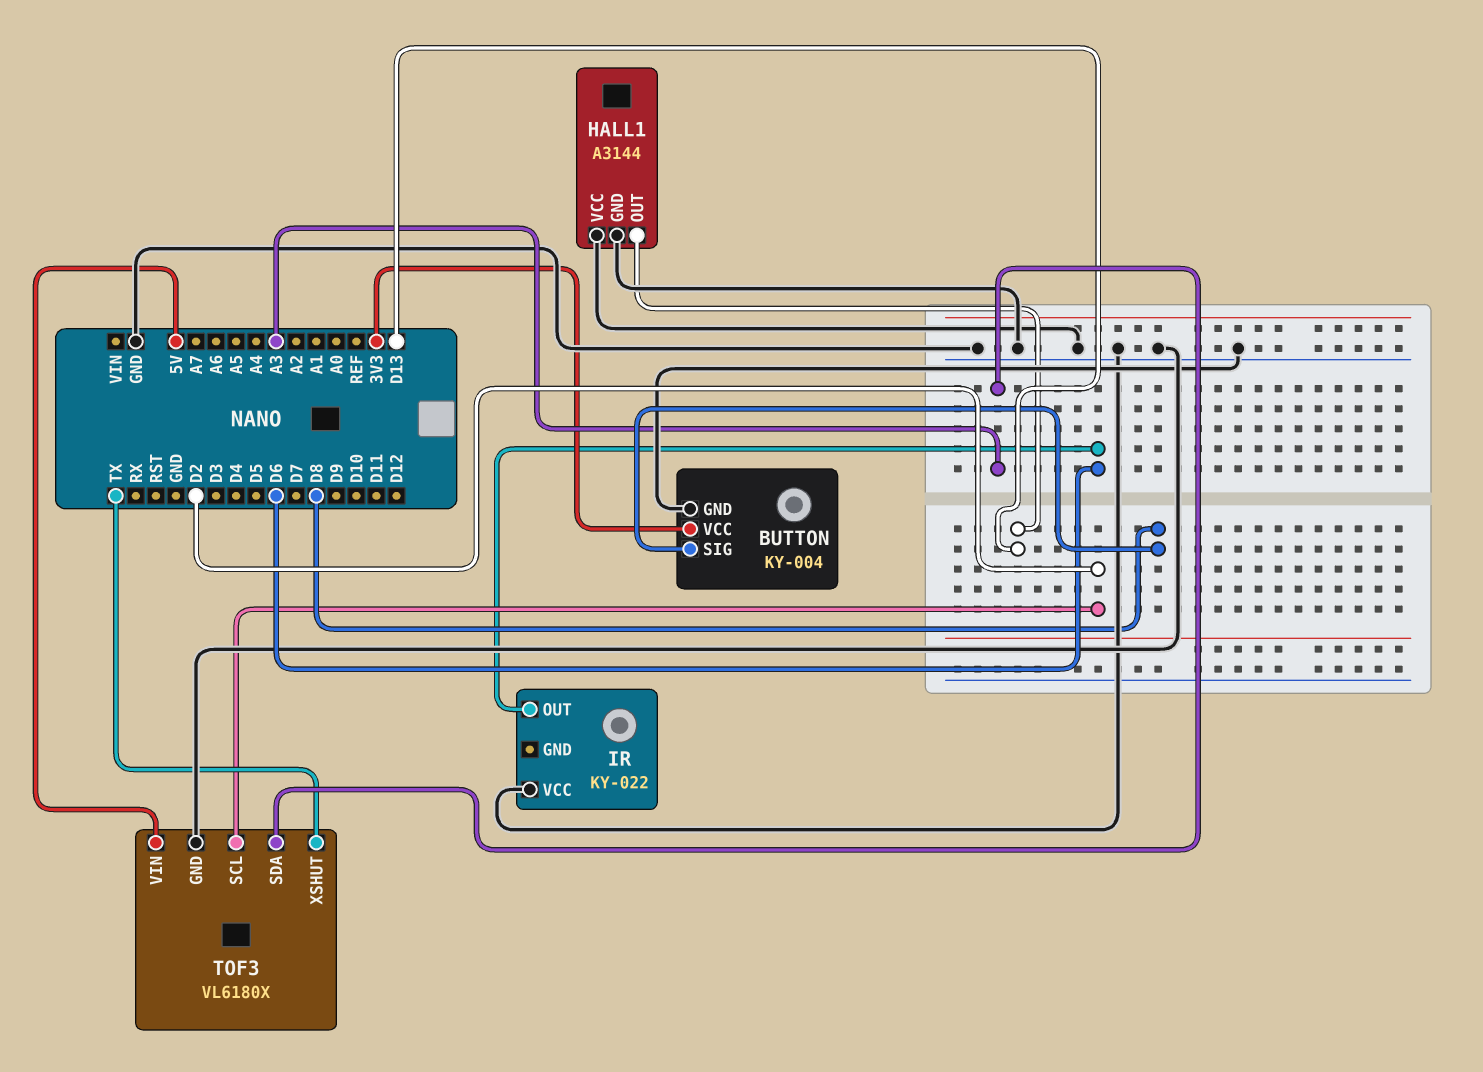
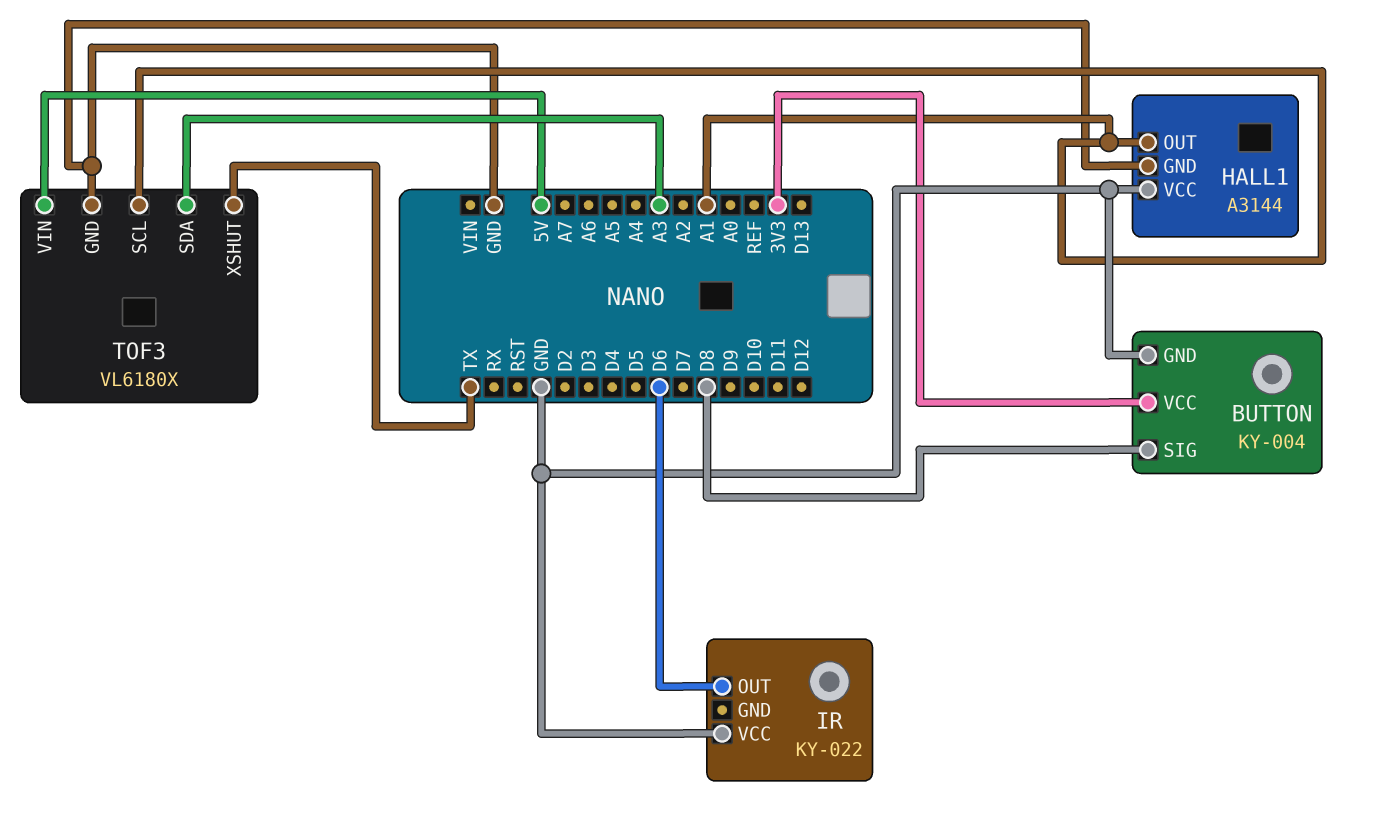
HALL1 pin OUT: D13 -> A1
TOF3 pin SCL: D2 -> A1

